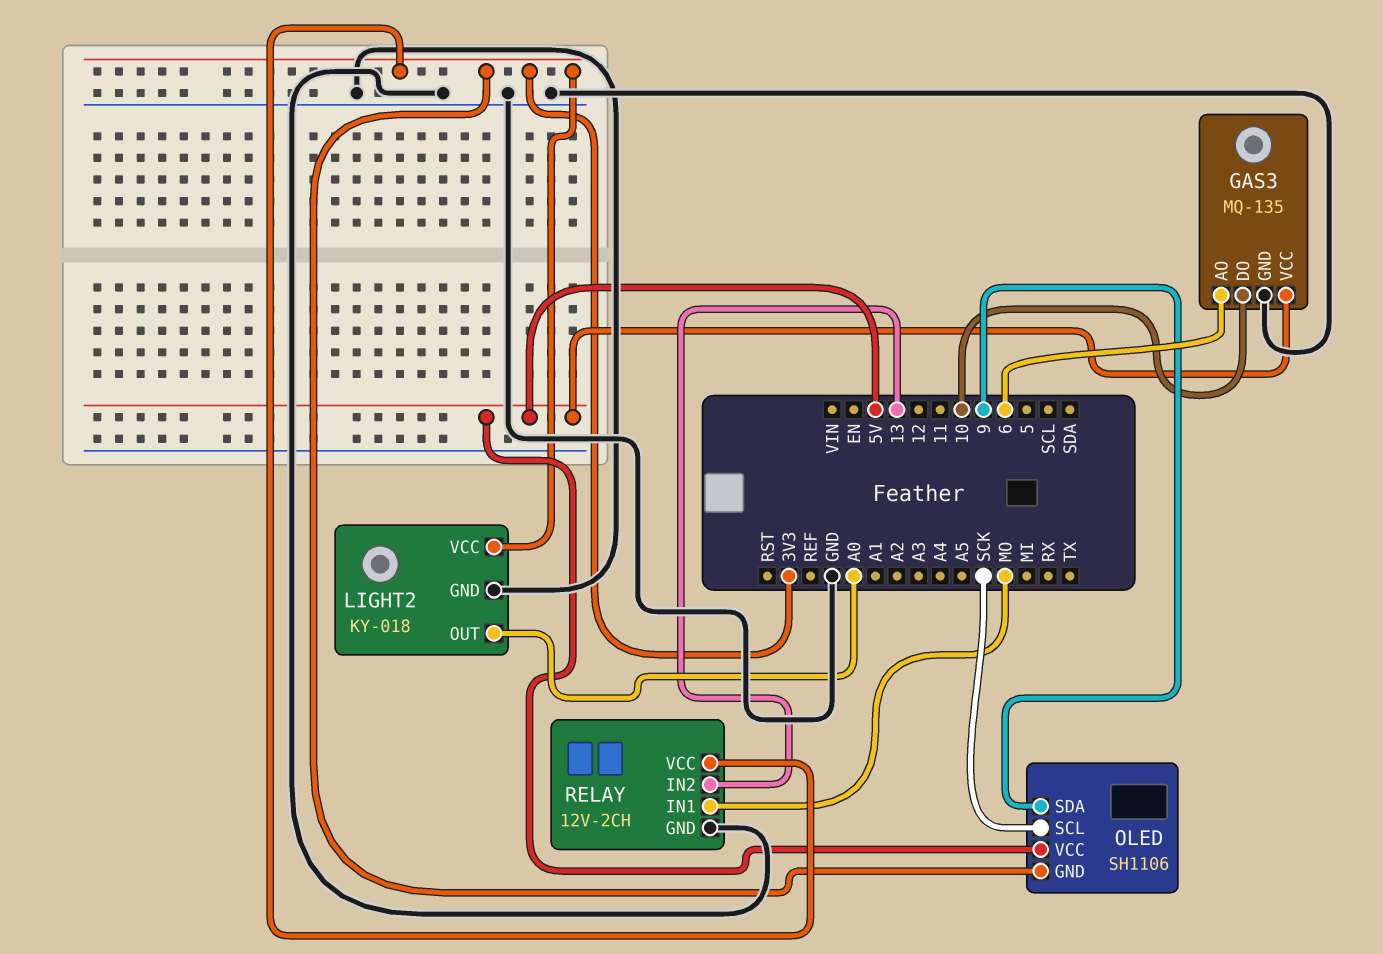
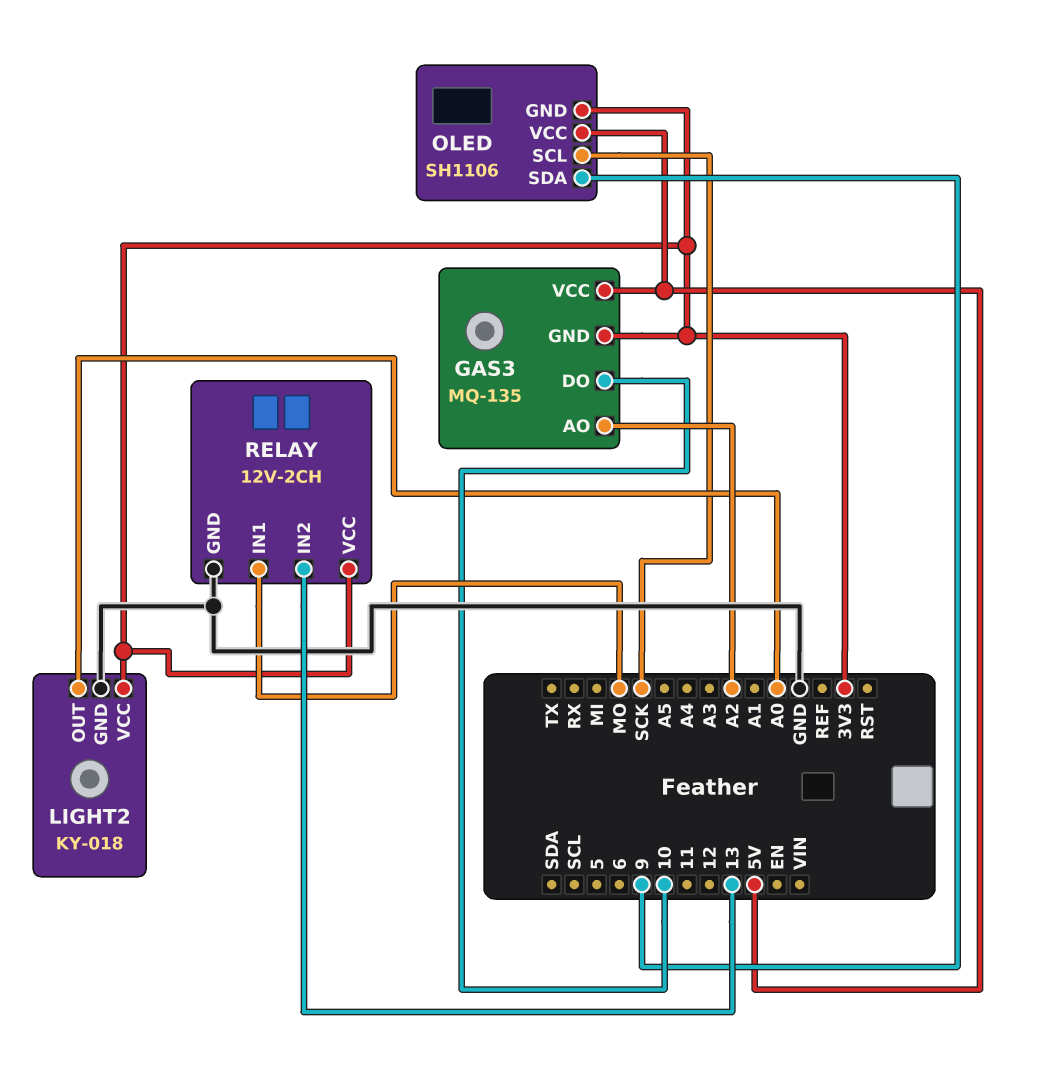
GAS3 pin AO: 6 -> A2
GAS3 pin GND: GND -> 3V3

